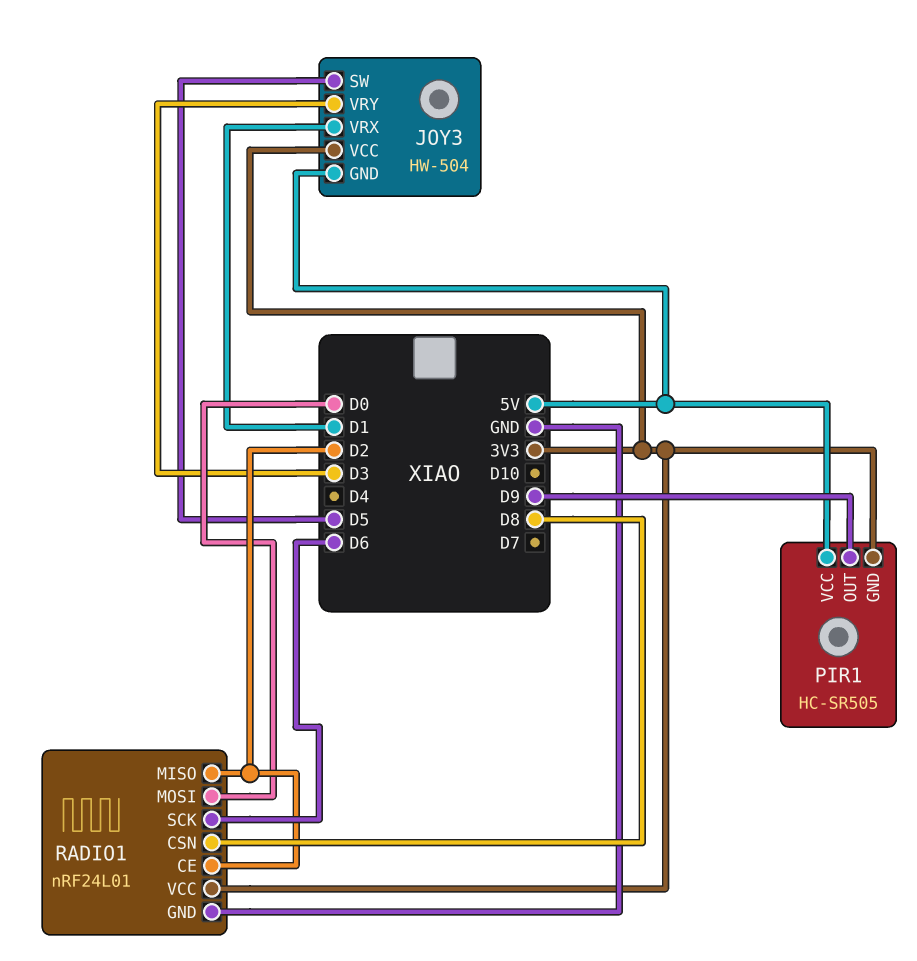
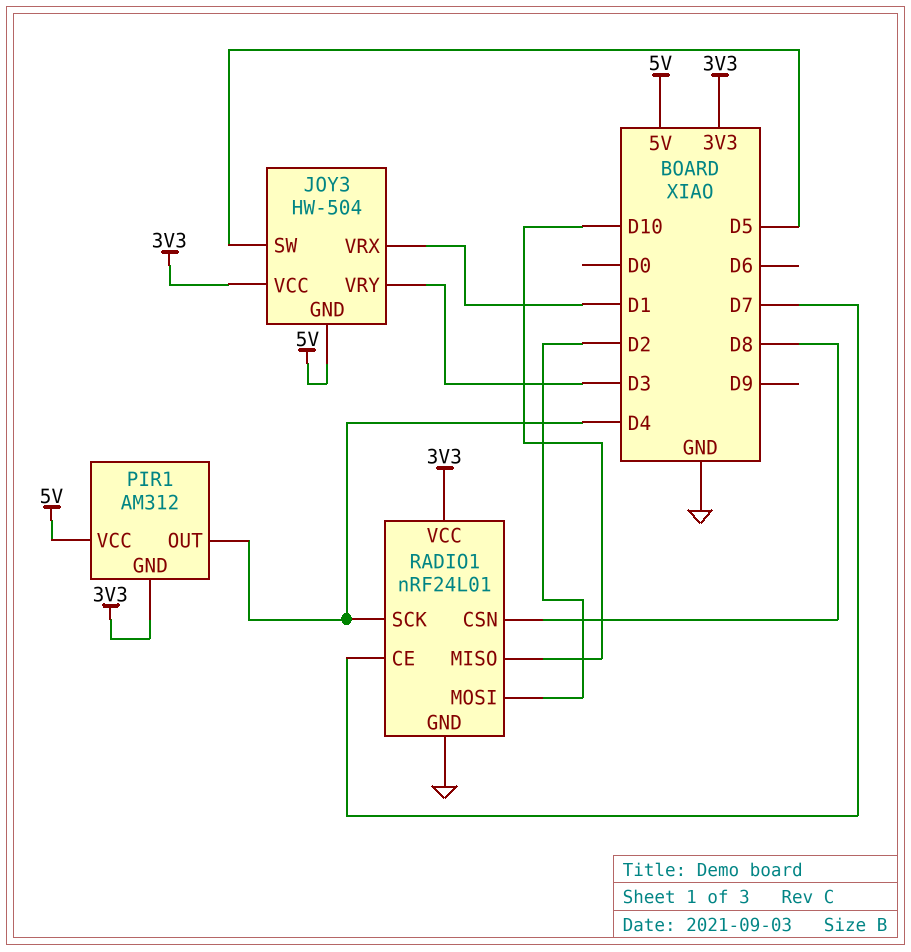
PIR1: HC-SR505 -> AM312
PIR1 pin OUT: D9 -> D4
RADIO1 pin CE: D2 -> D7
RADIO1 pin MISO: D2 -> D10
RADIO1 pin MOSI: D0 -> D2
RADIO1 pin SCK: D6 -> D4

